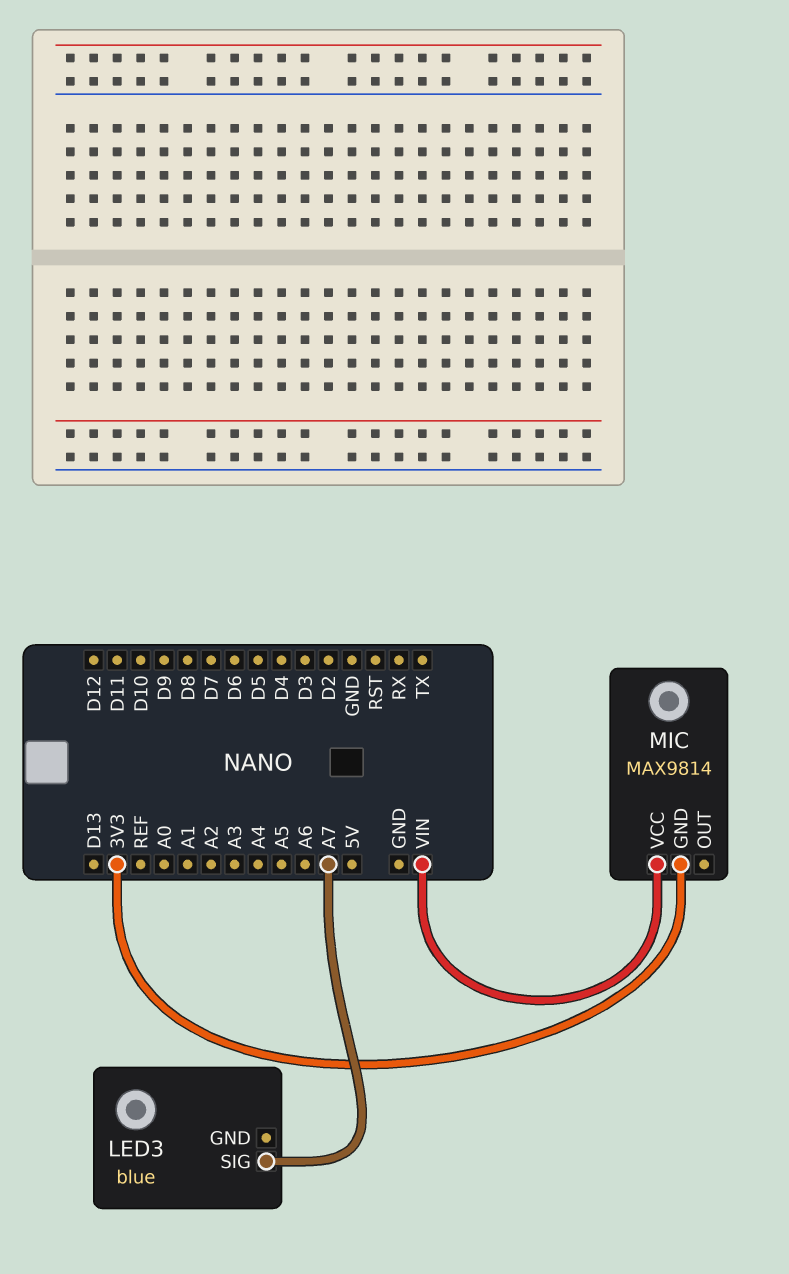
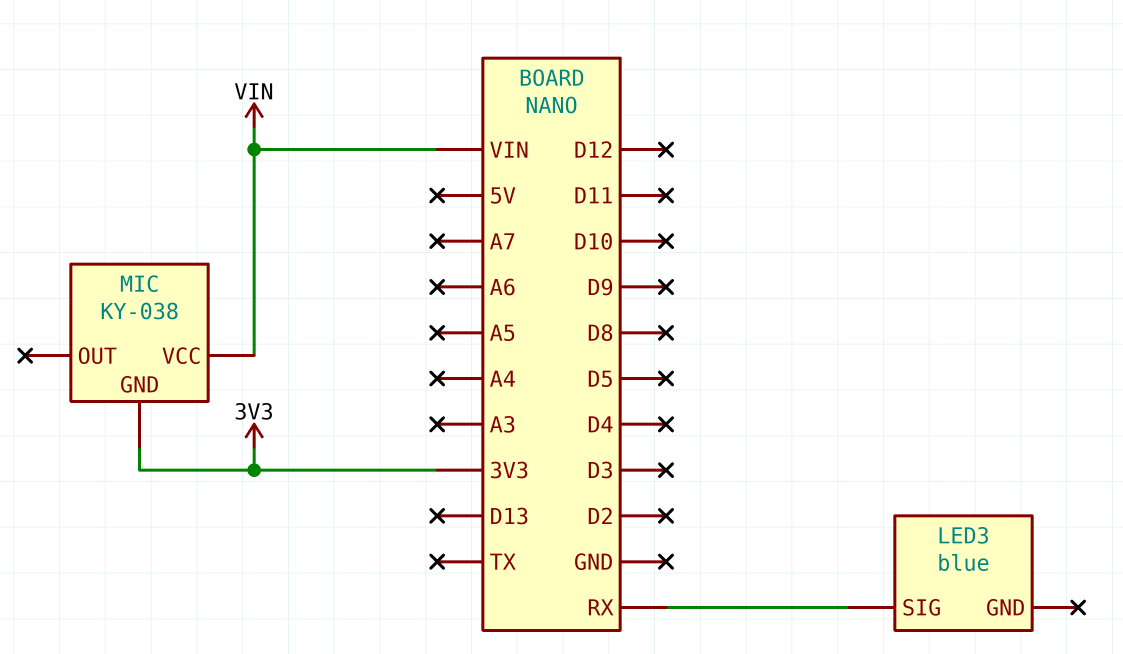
LED3 pin SIG: A7 -> RX
MIC: MAX9814 -> KY-038

